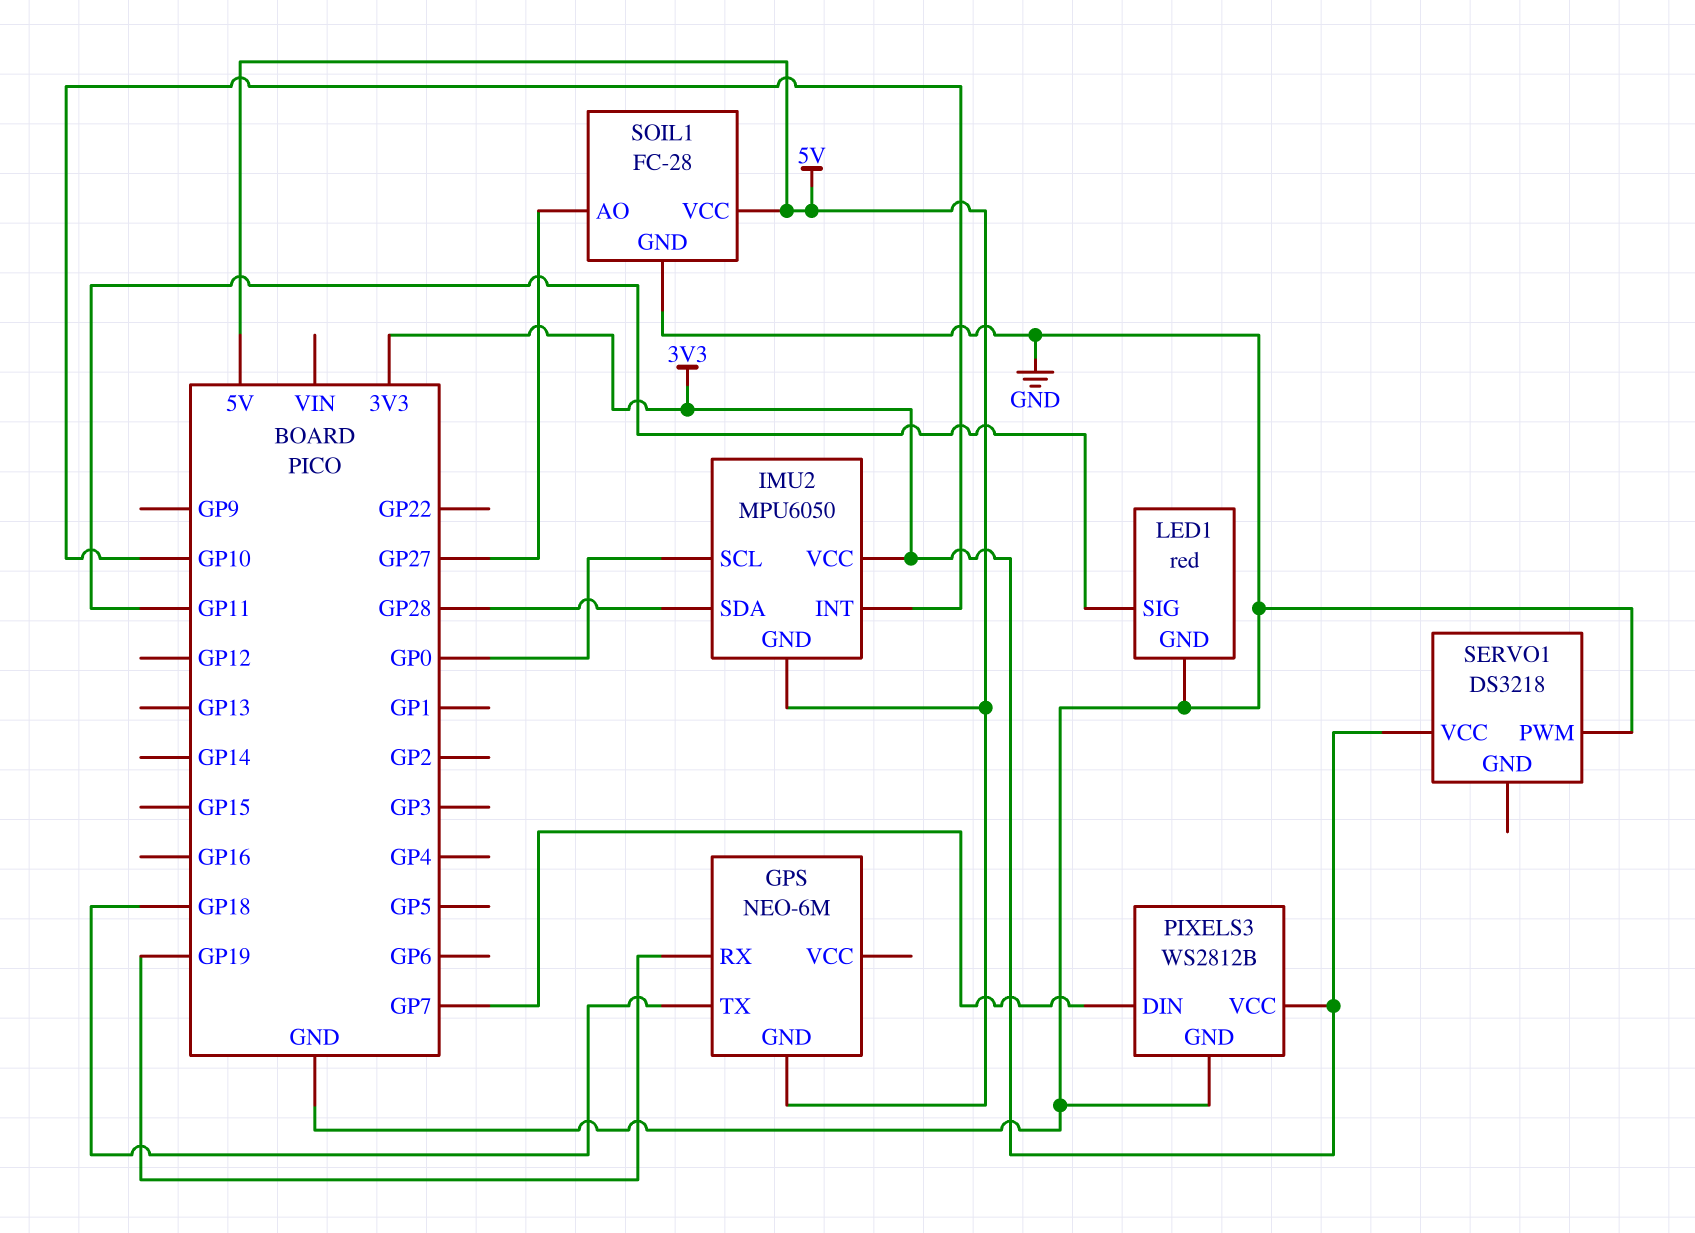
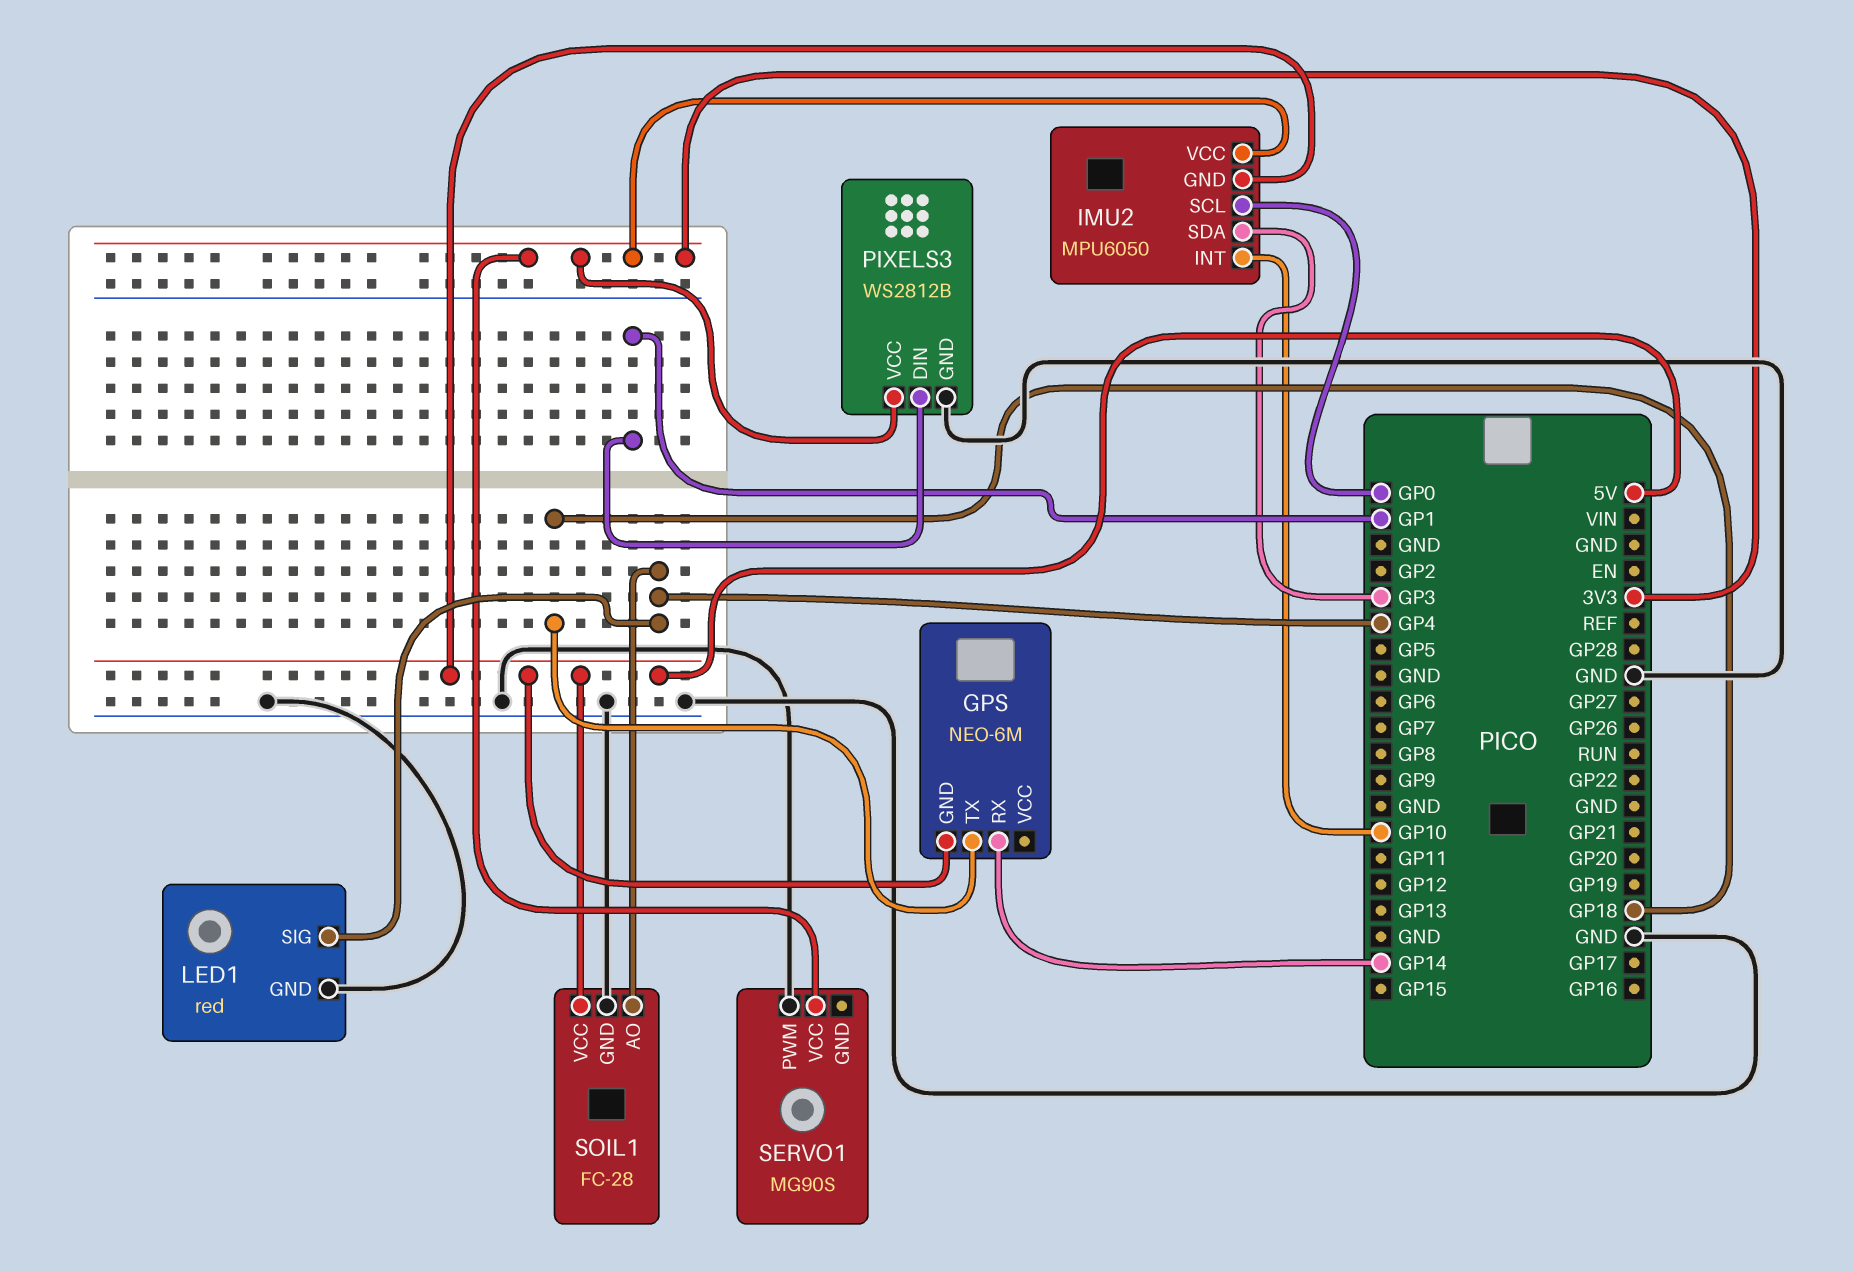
GPS pin RX: GP19 -> GP14
IMU2 pin SDA: GP28 -> GP3
LED1 pin SIG: GP11 -> GP4
PIXELS3 pin DIN: GP7 -> GP1
SERVO1: DS3218 -> MG90S
SOIL1 pin AO: GP27 -> GP4

